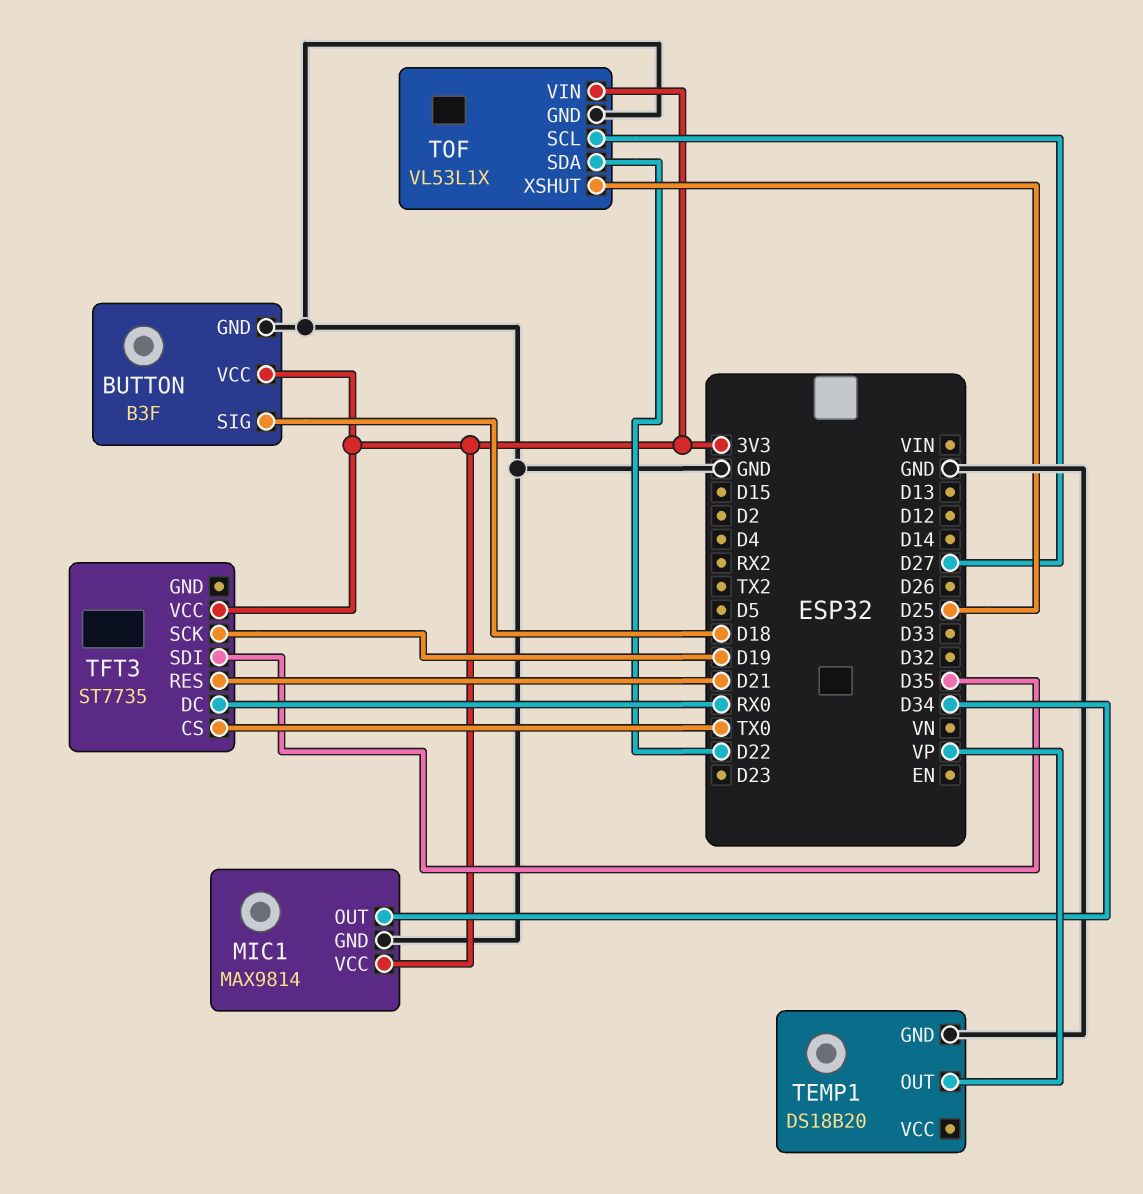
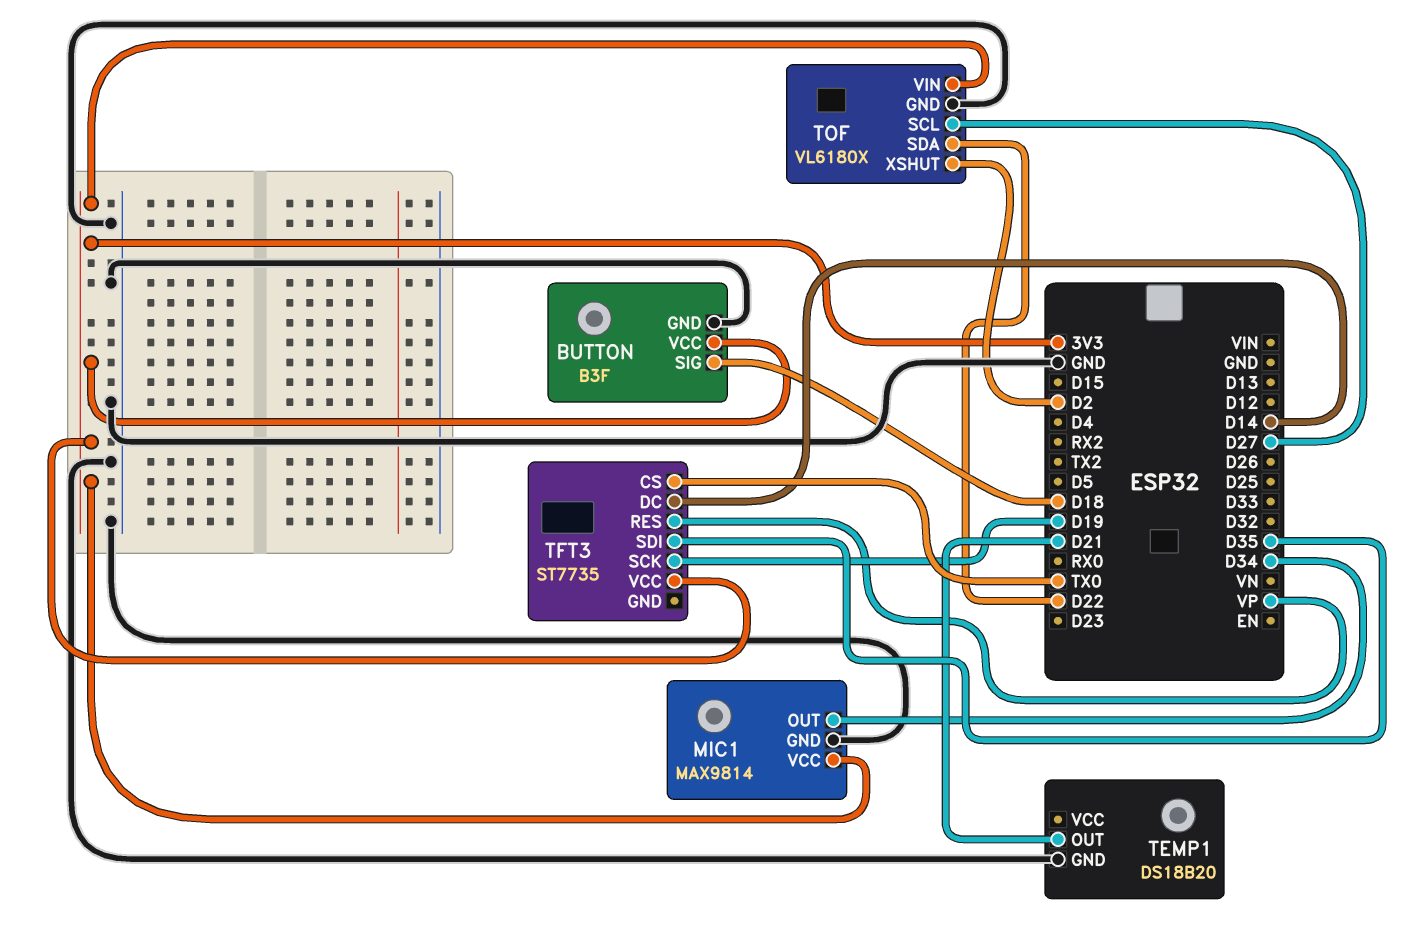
TEMP1 pin OUT: VP -> D21
TFT3 pin DC: RX0 -> D14
TFT3 pin RES: D21 -> VP
TOF: VL53L1X -> VL6180X
TOF pin XSHUT: D25 -> D2

